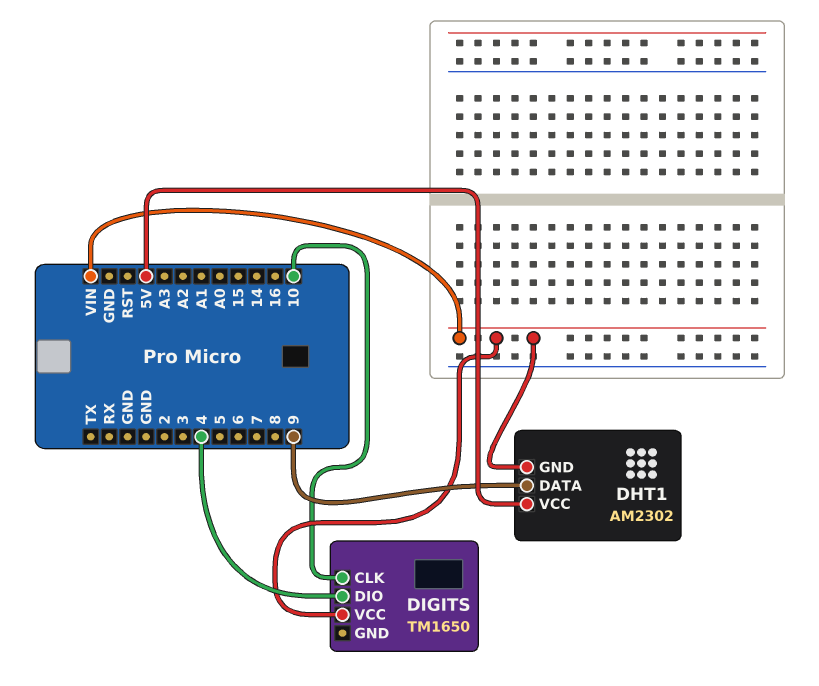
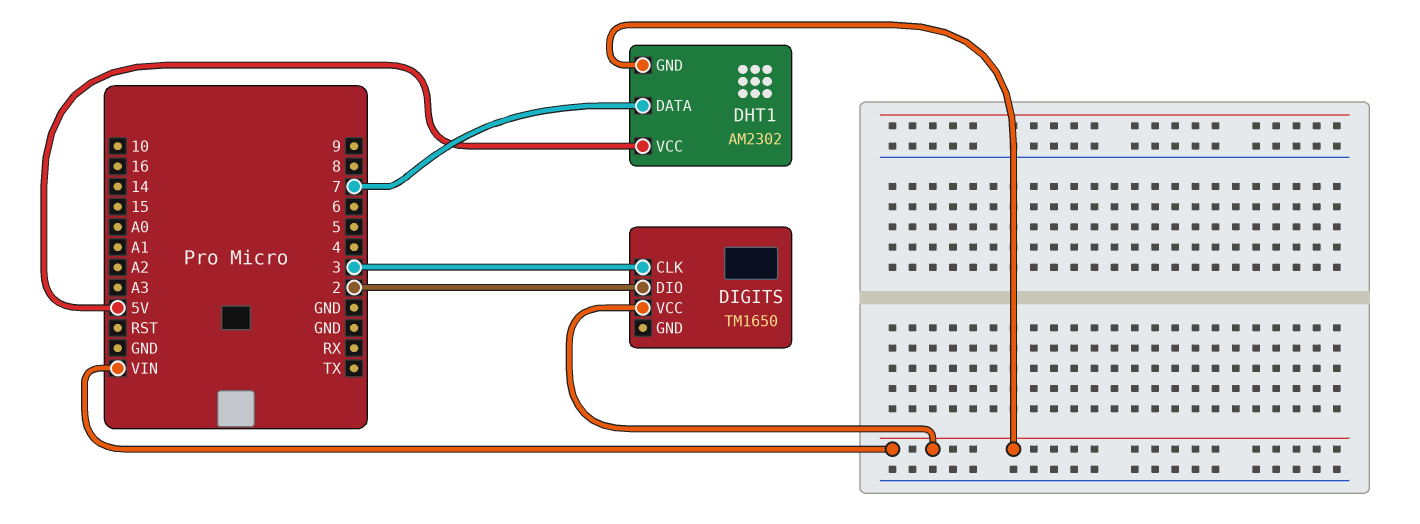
DHT1 pin DATA: 9 -> 7
DIGITS pin CLK: 10 -> 3
DIGITS pin DIO: 4 -> 2

